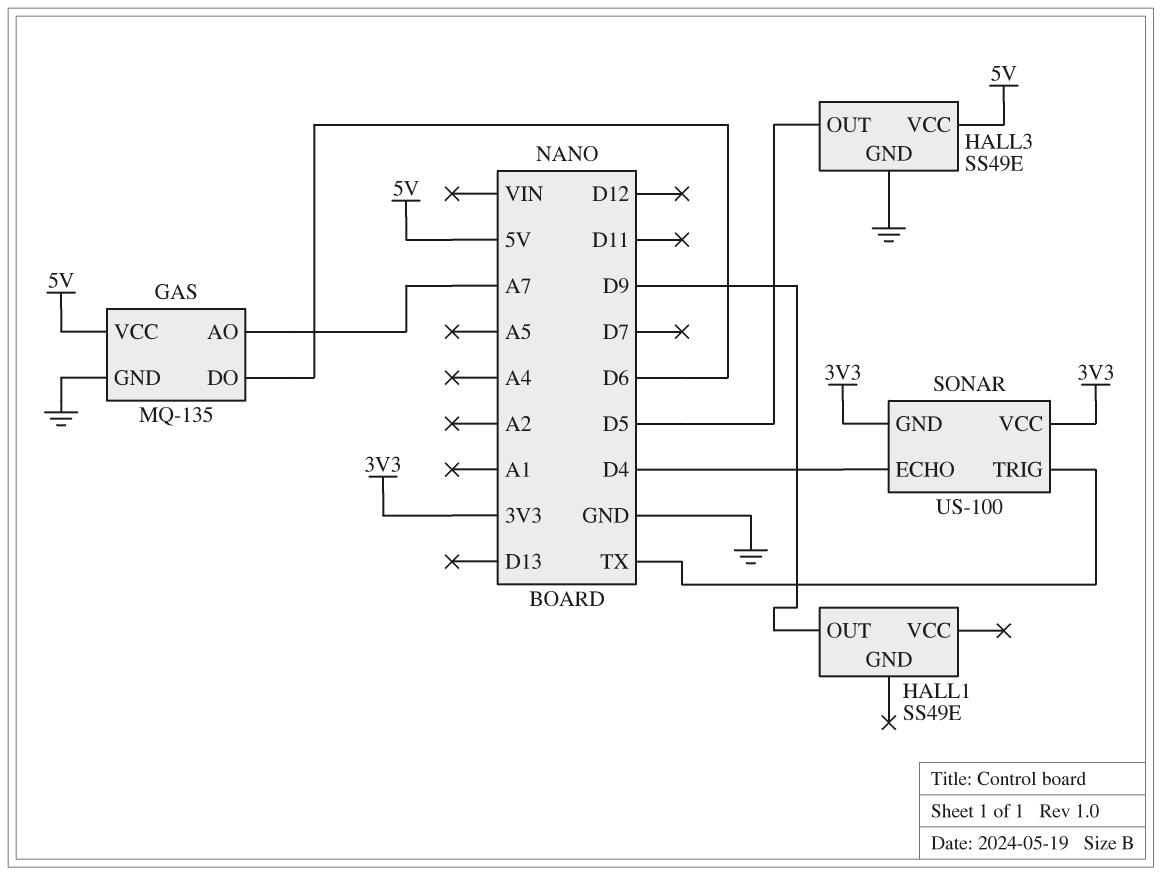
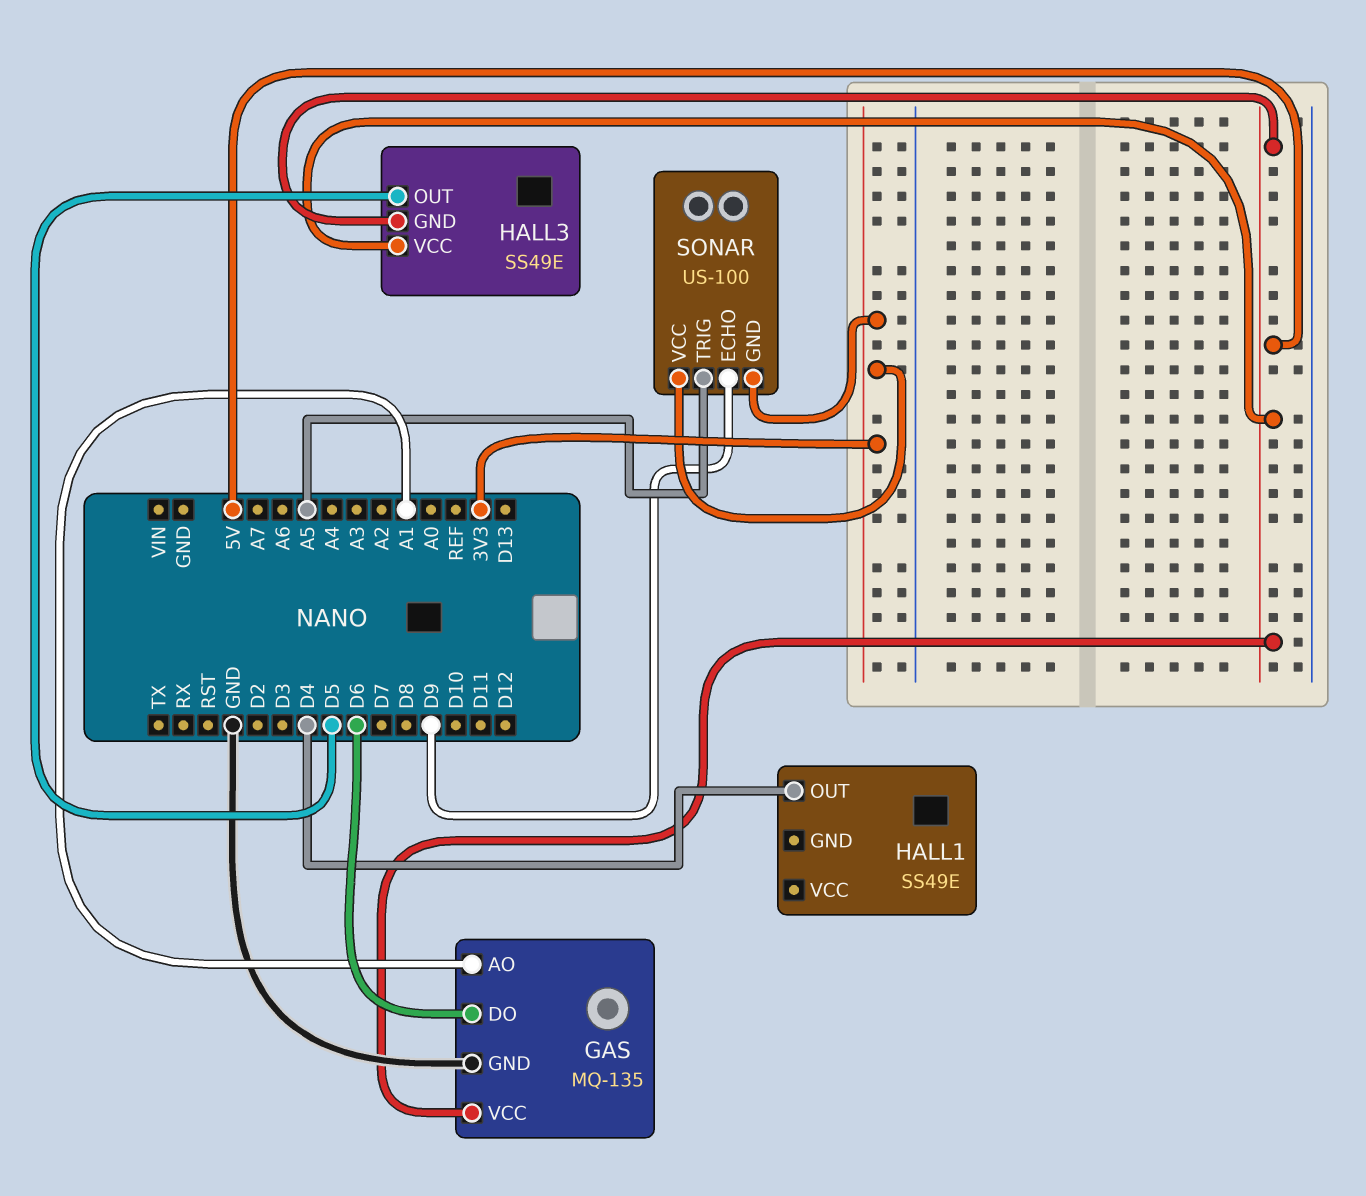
GAS pin AO: A7 -> A1
HALL1 pin OUT: D9 -> D4
HALL3 pin GND: GND -> 5V
SONAR pin ECHO: D4 -> D9
SONAR pin TRIG: TX -> A5

